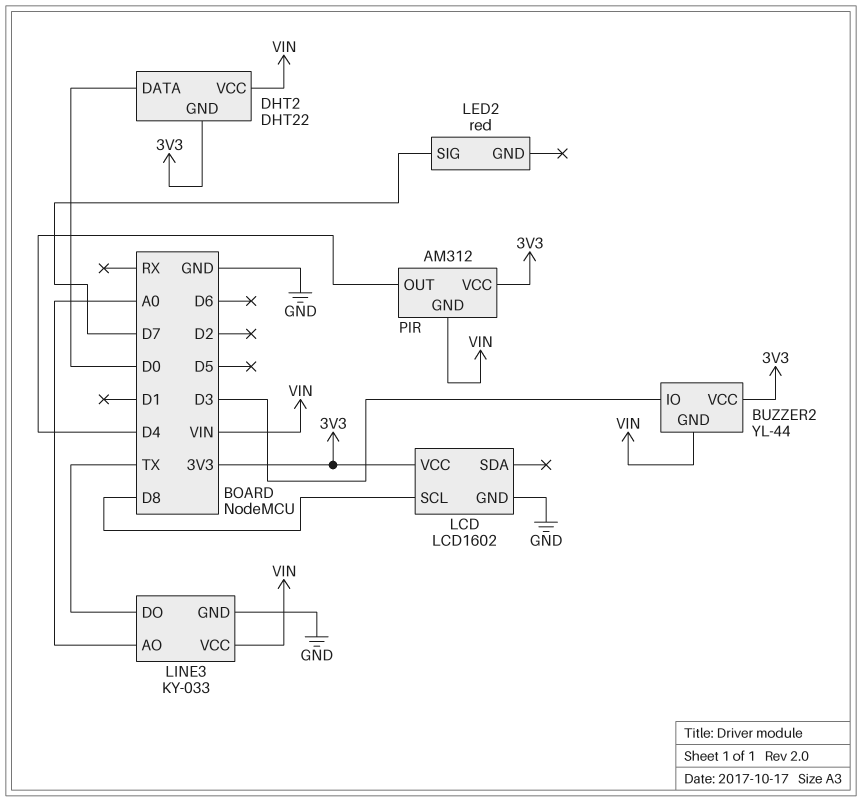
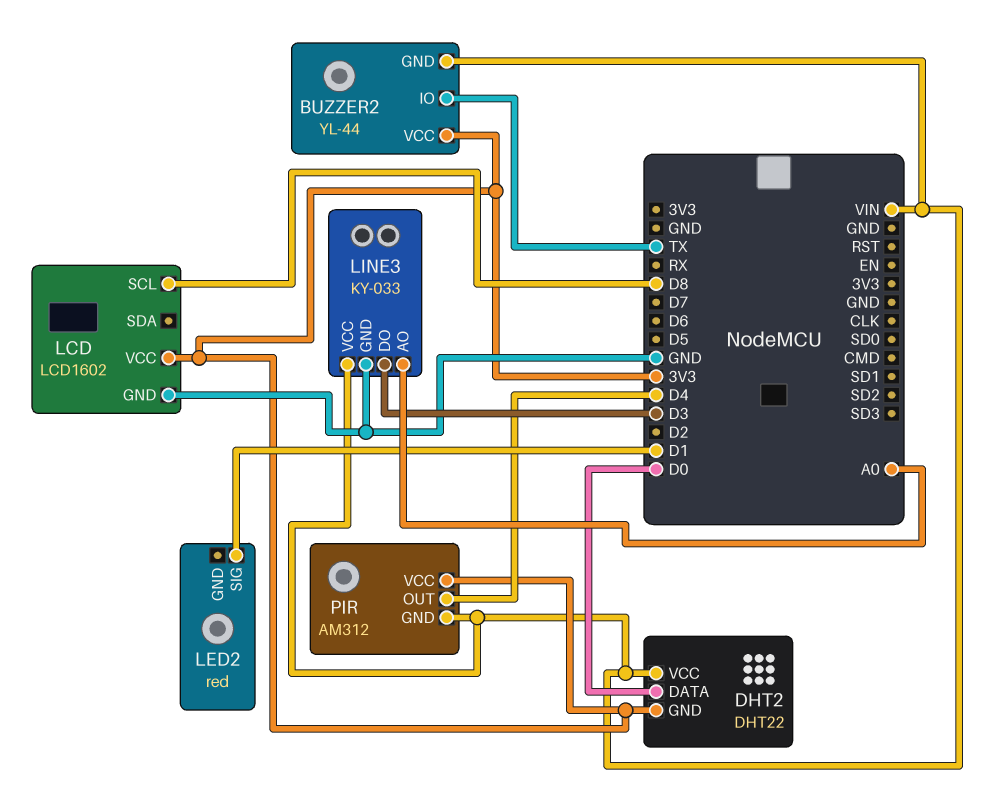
BUZZER2 pin IO: D3 -> TX
LED2 pin SIG: D7 -> D1
LINE3 pin DO: TX -> D3

